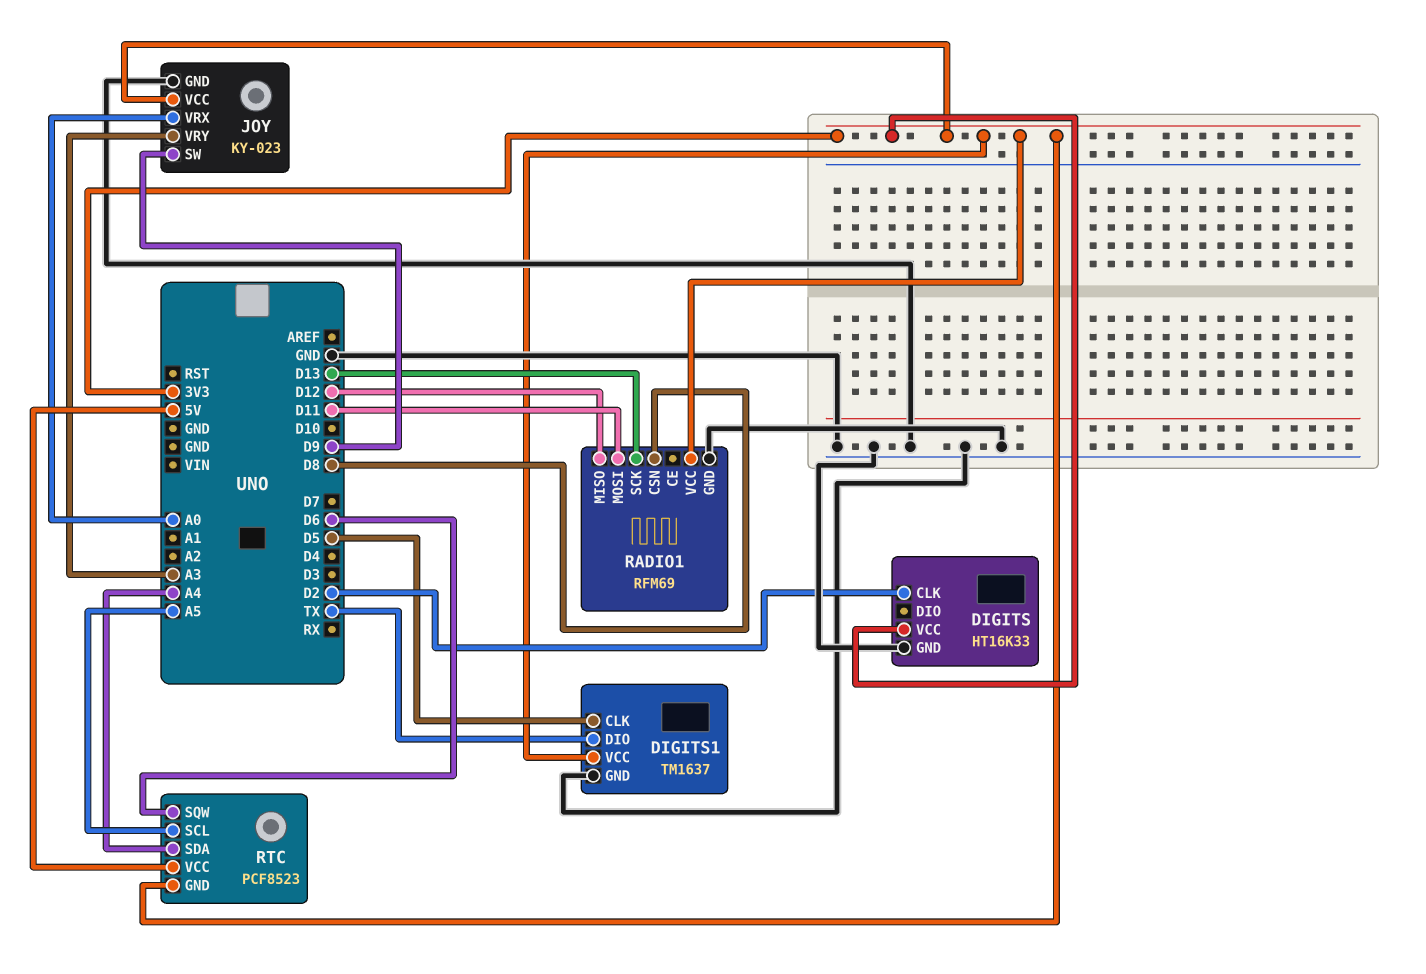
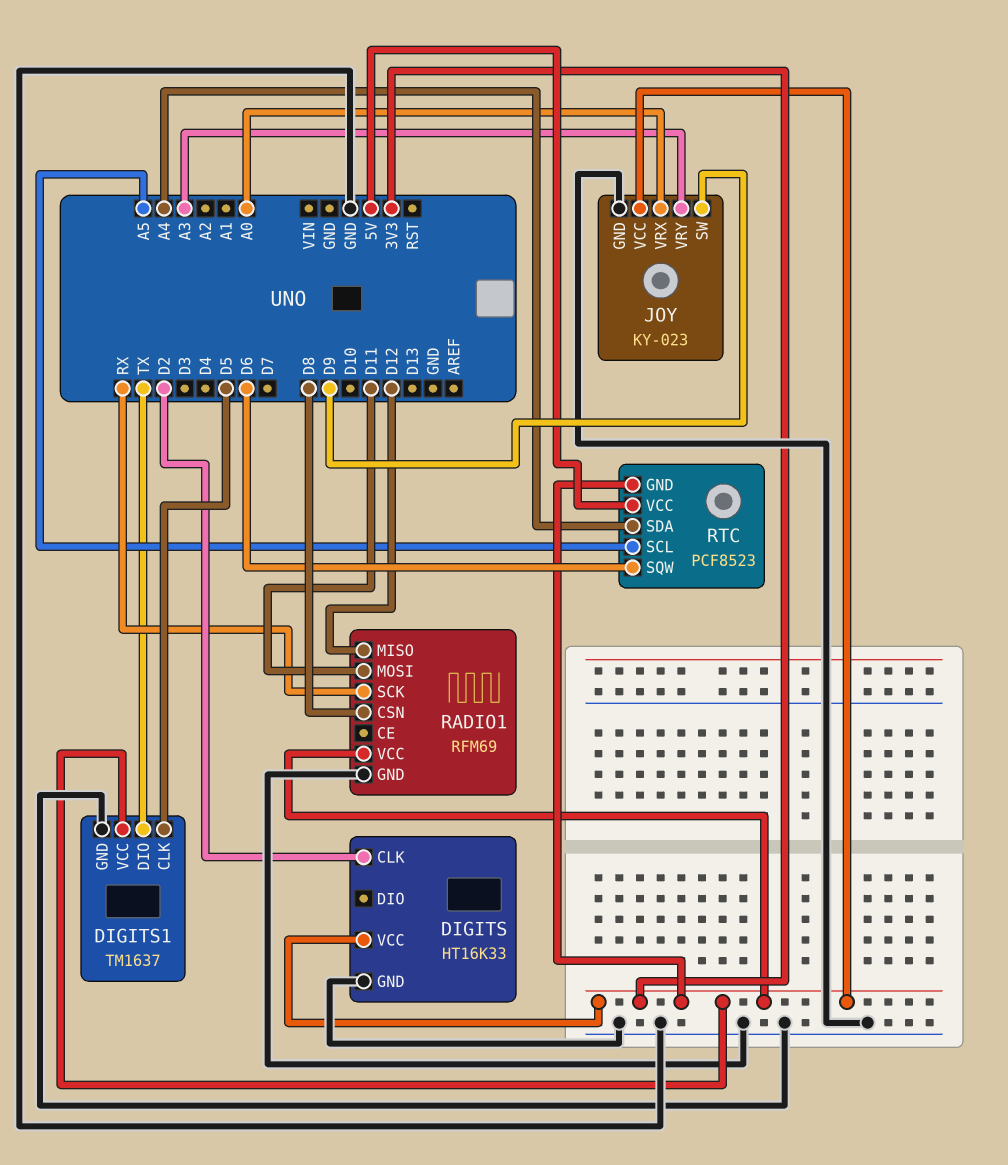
RADIO1 pin SCK: D13 -> RX

